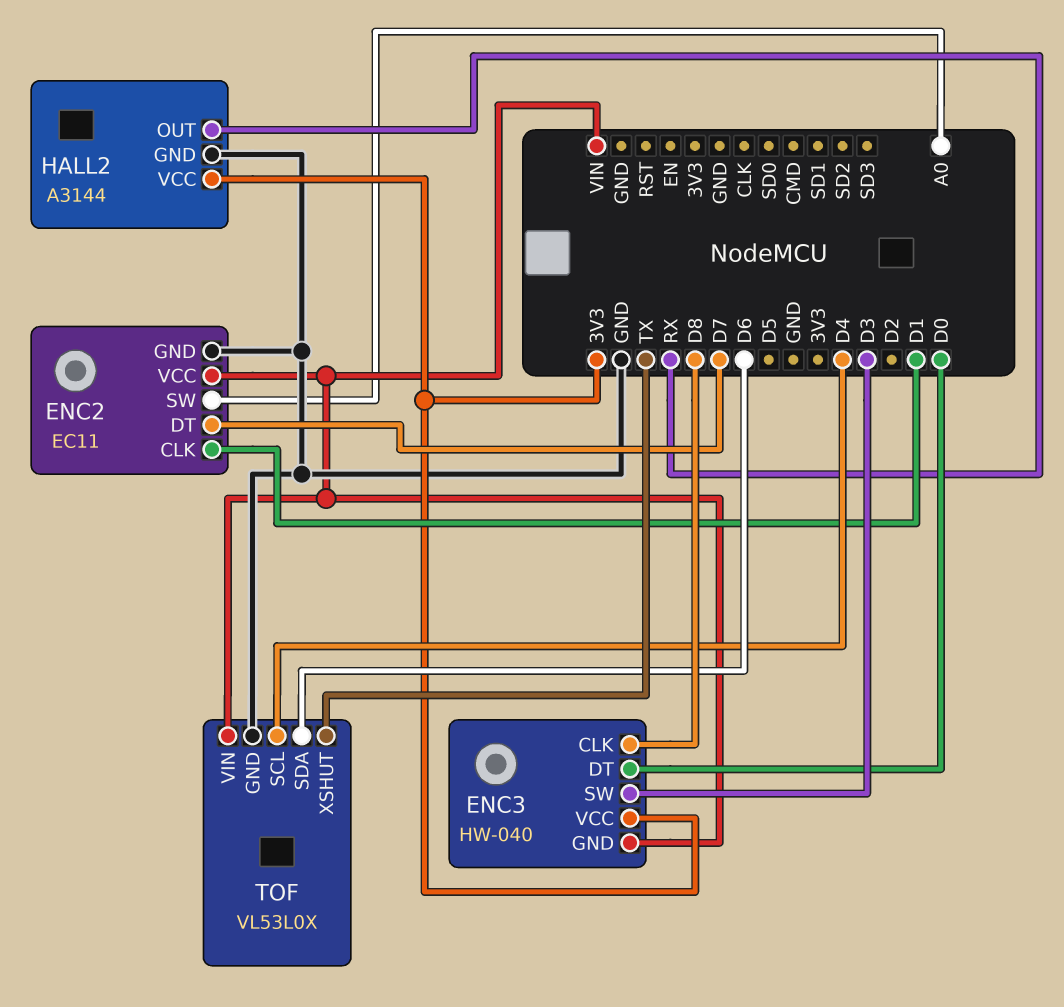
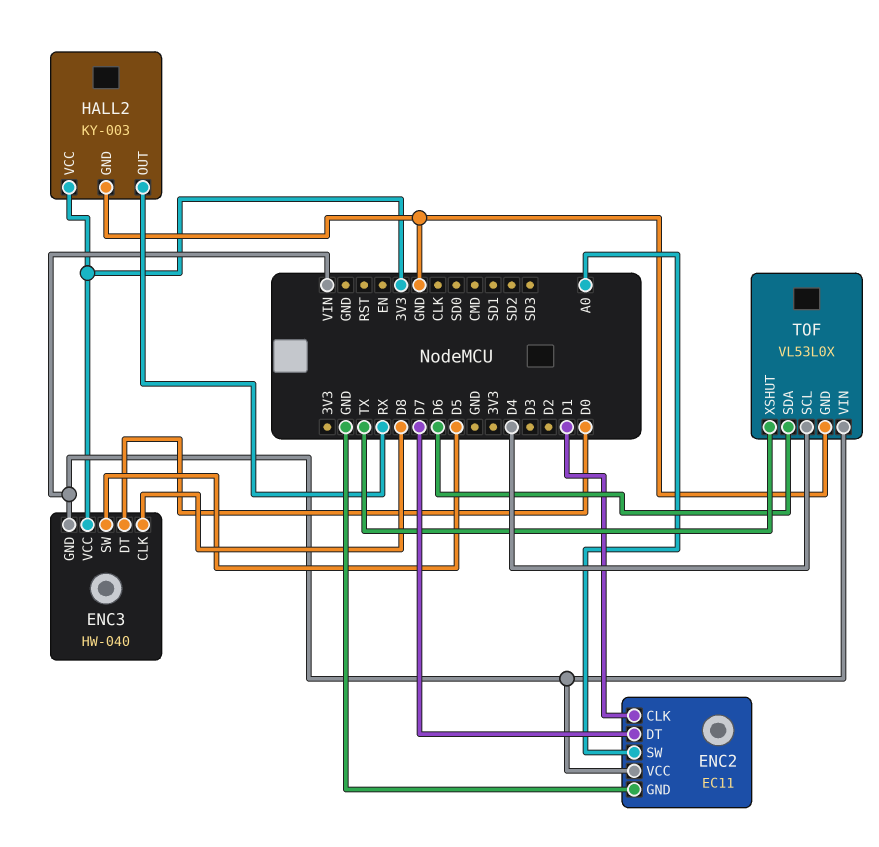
ENC3 pin SW: D3 -> D5
HALL2: A3144 -> KY-003

